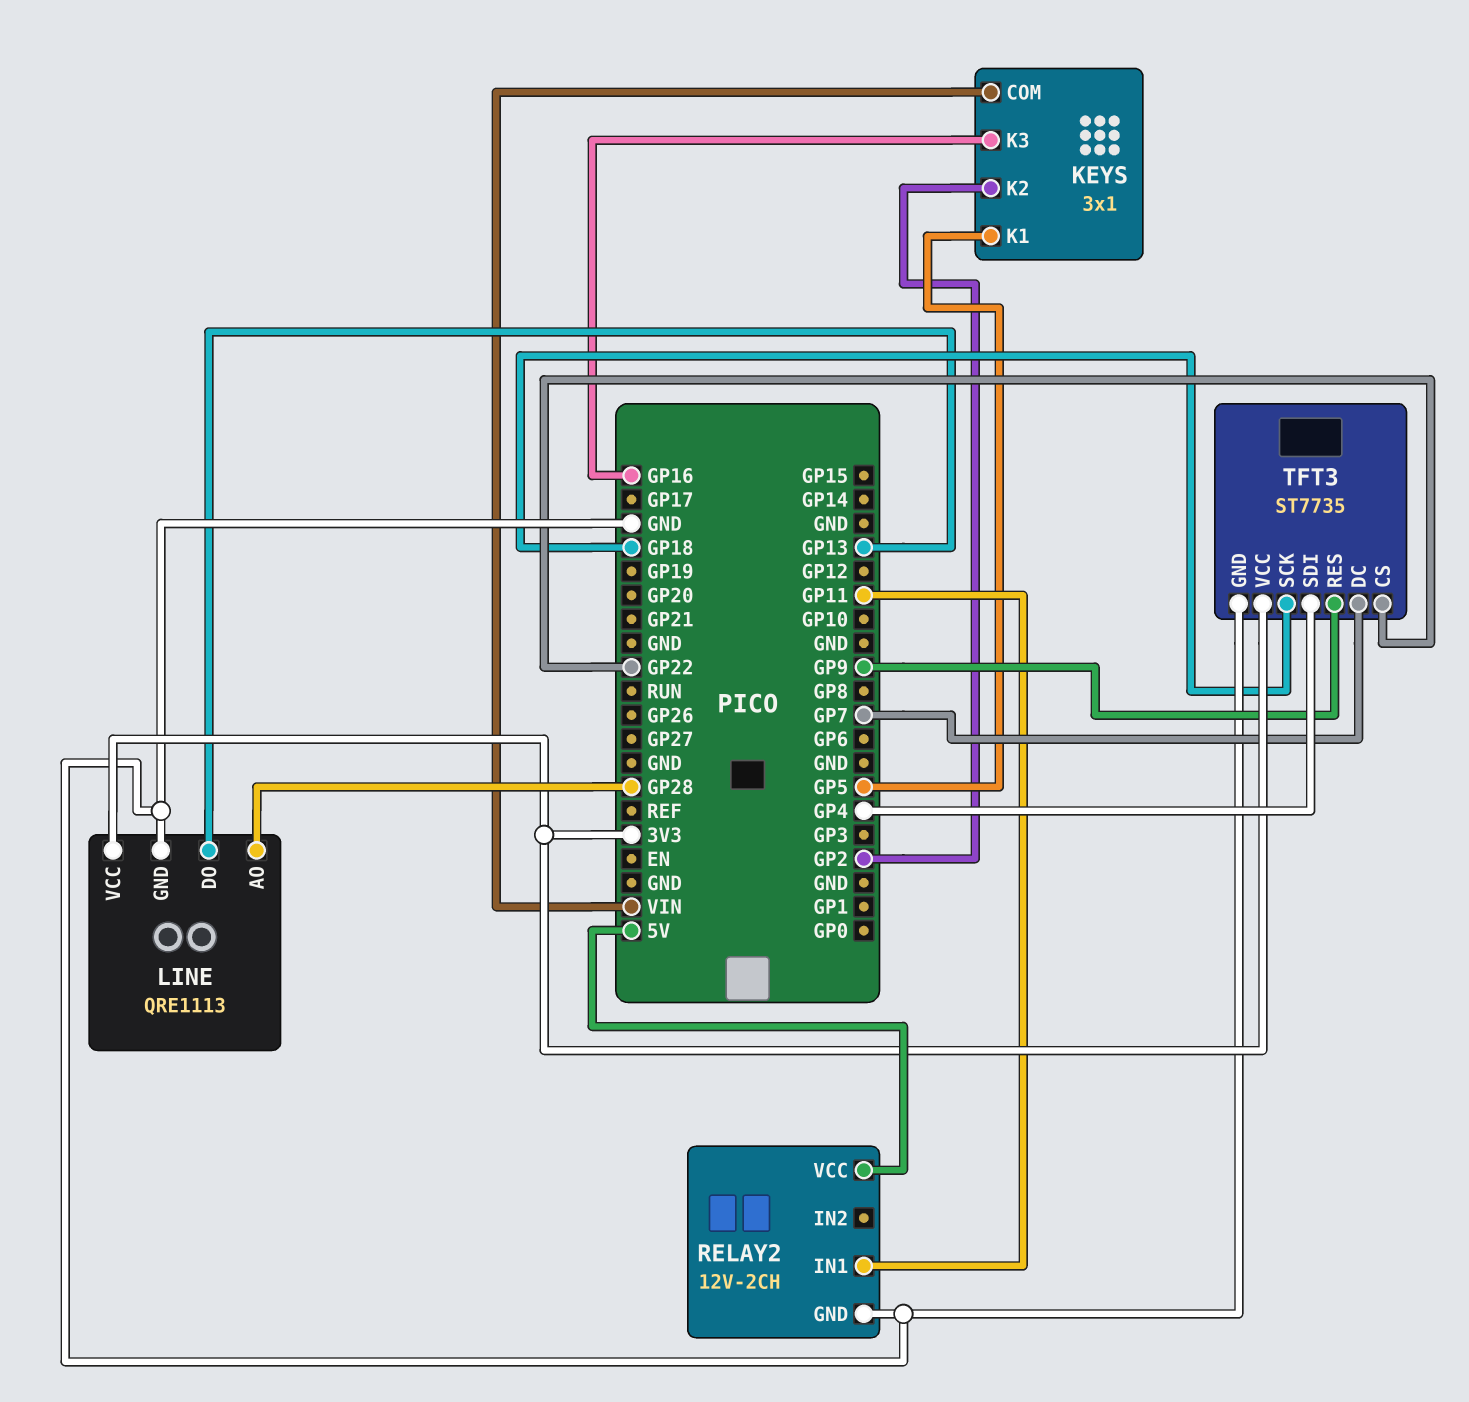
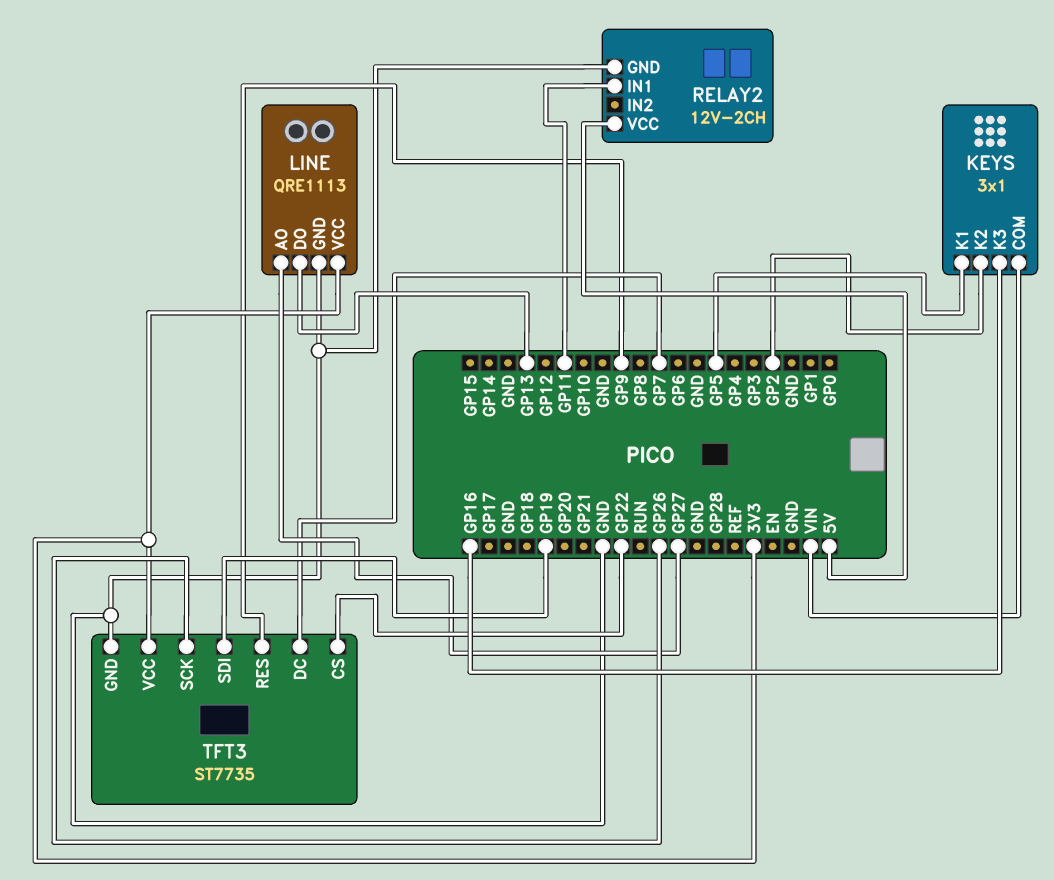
LINE pin AO: GP28 -> GP27
TFT3 pin SCK: GP18 -> GP26
TFT3 pin SDI: GP4 -> GP19

